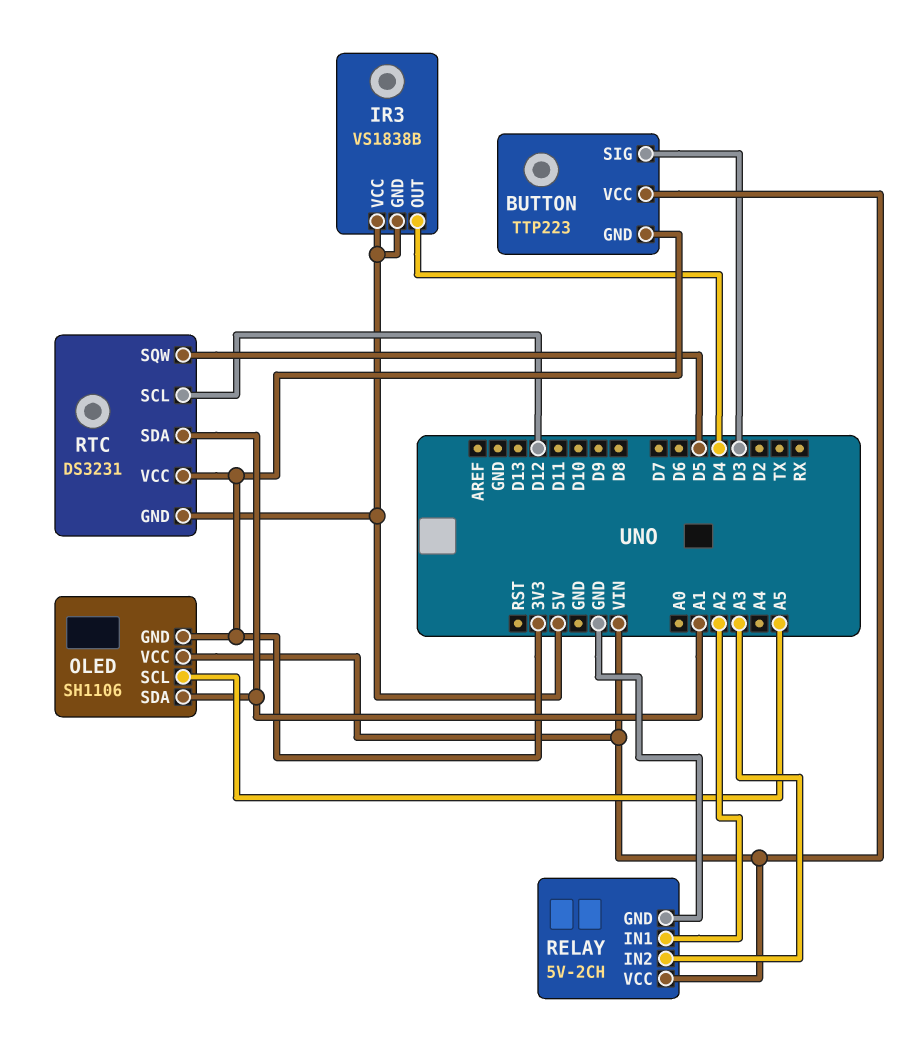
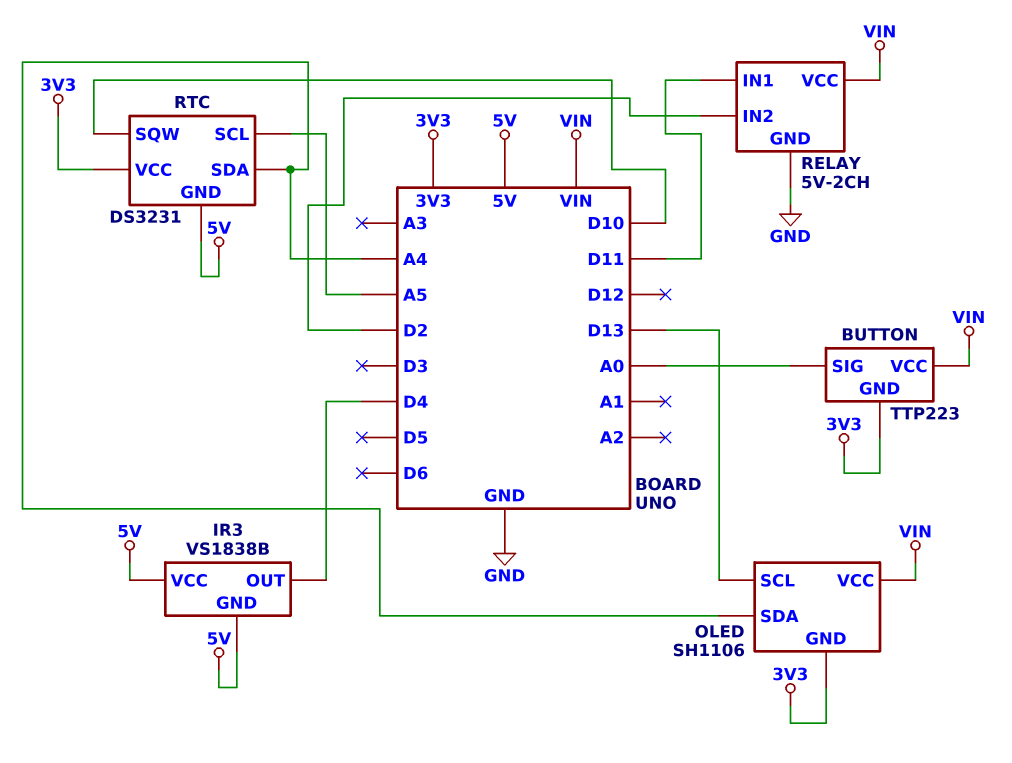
BUTTON pin SIG: D3 -> A0
OLED pin SCL: A5 -> D13
OLED pin SDA: A1 -> A4
RELAY pin IN1: A2 -> D11
RELAY pin IN2: A3 -> D2
RTC pin SCL: D12 -> A5
RTC pin SDA: A1 -> A4
RTC pin SQW: D5 -> D10

